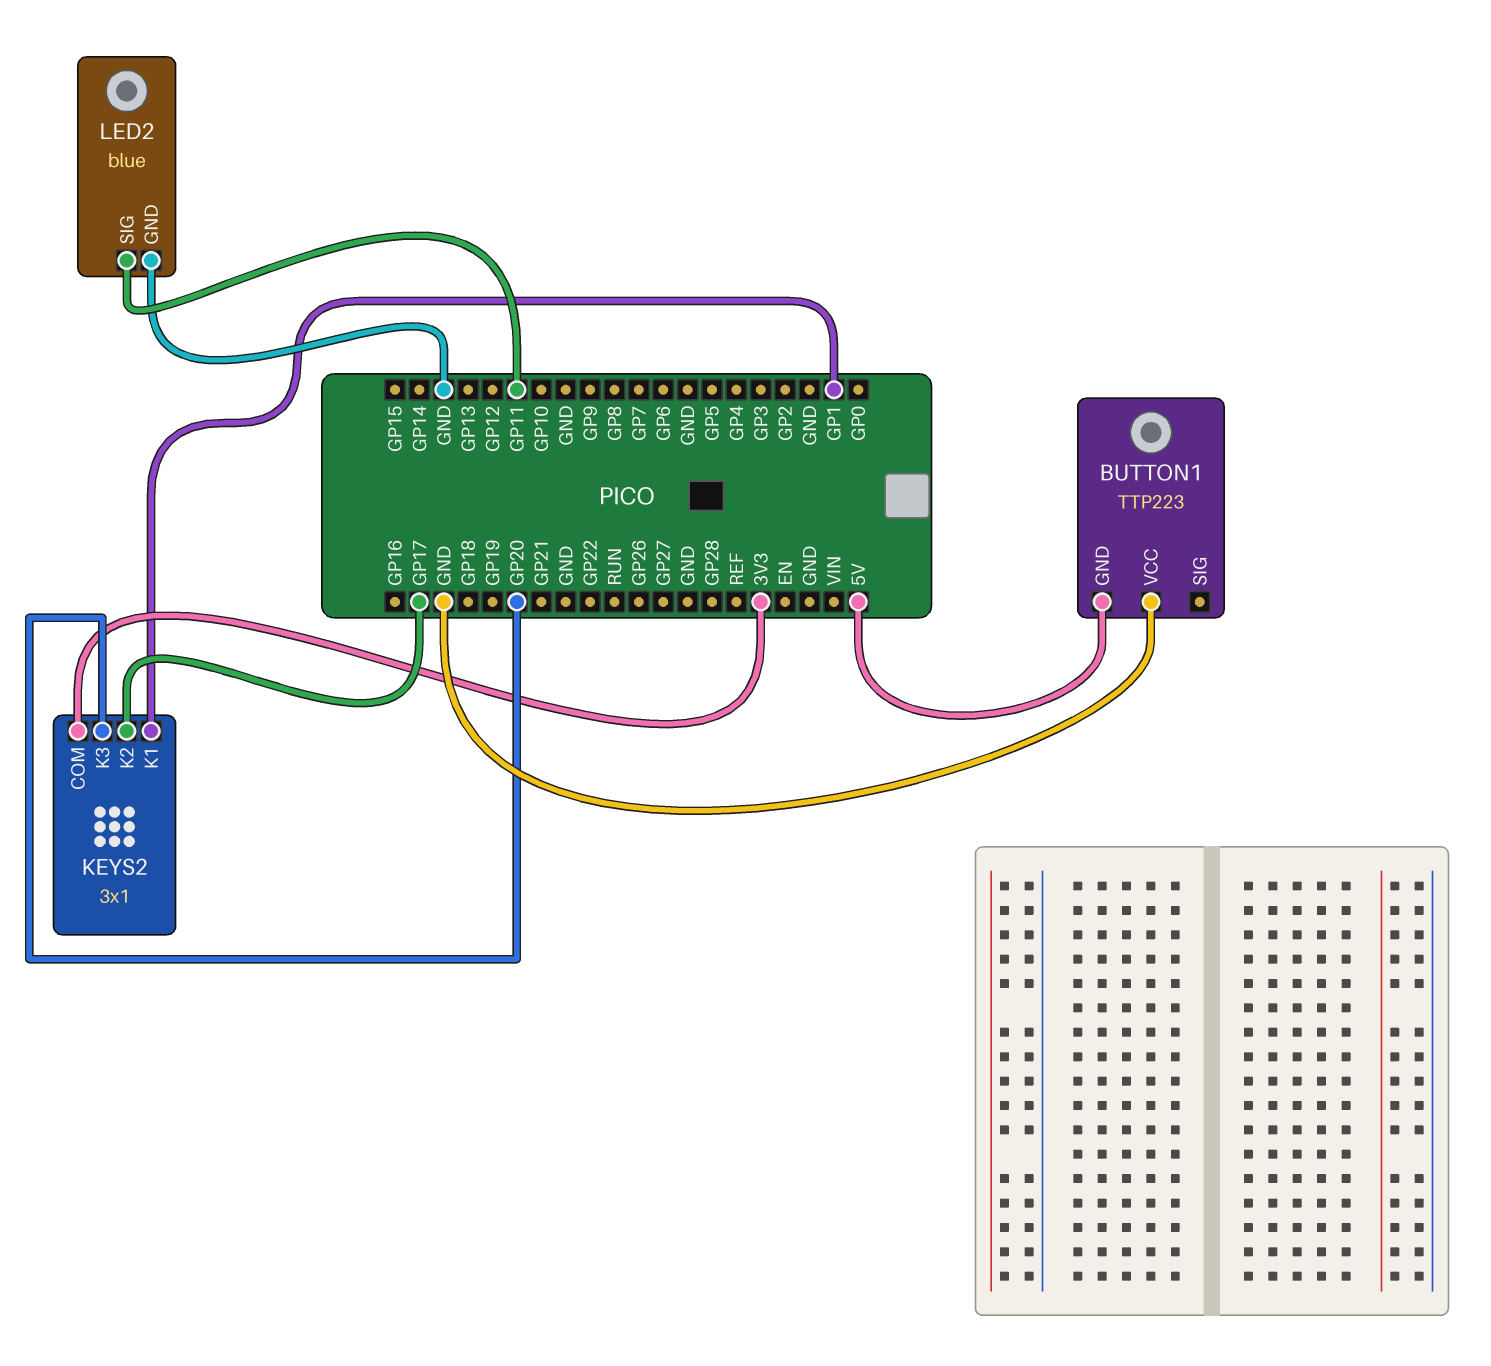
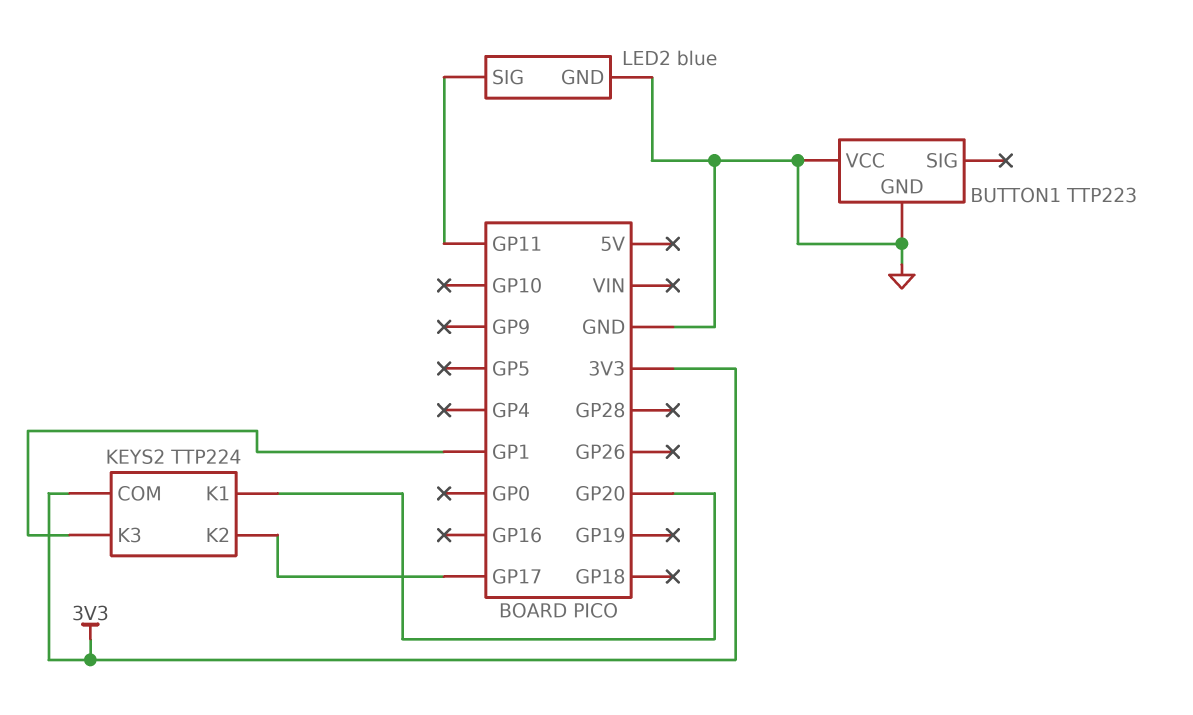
BUTTON1 pin GND: 5V -> GND
KEYS2: 3x1 -> TTP224
KEYS2 pin K1: GP1 -> GP20
KEYS2 pin K3: GP20 -> GP1

